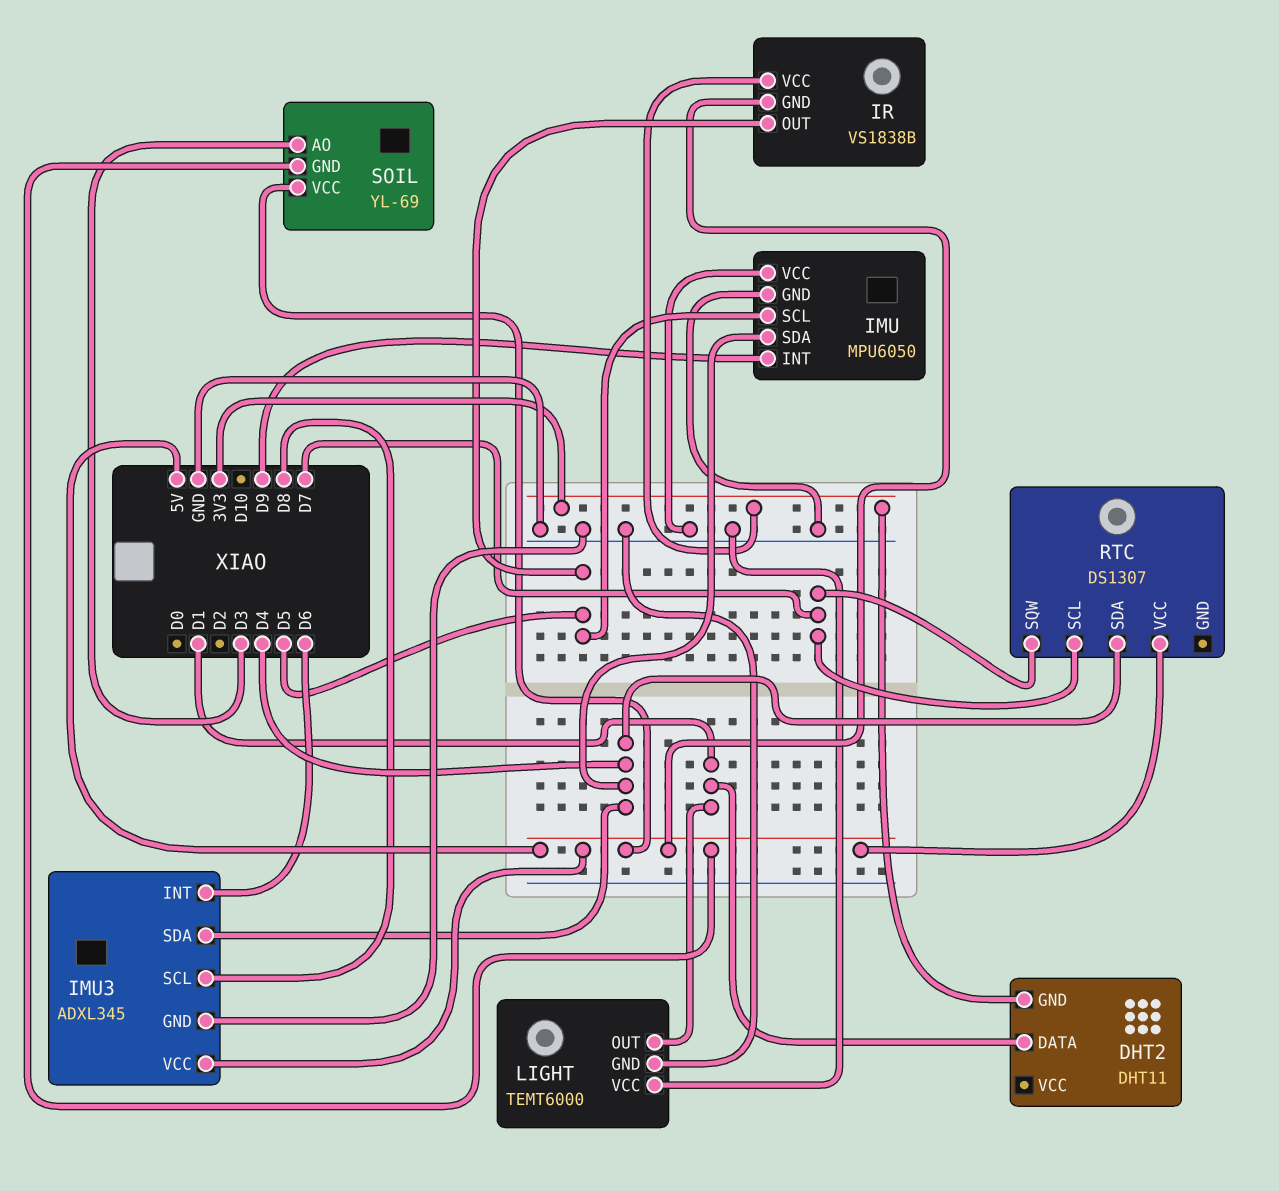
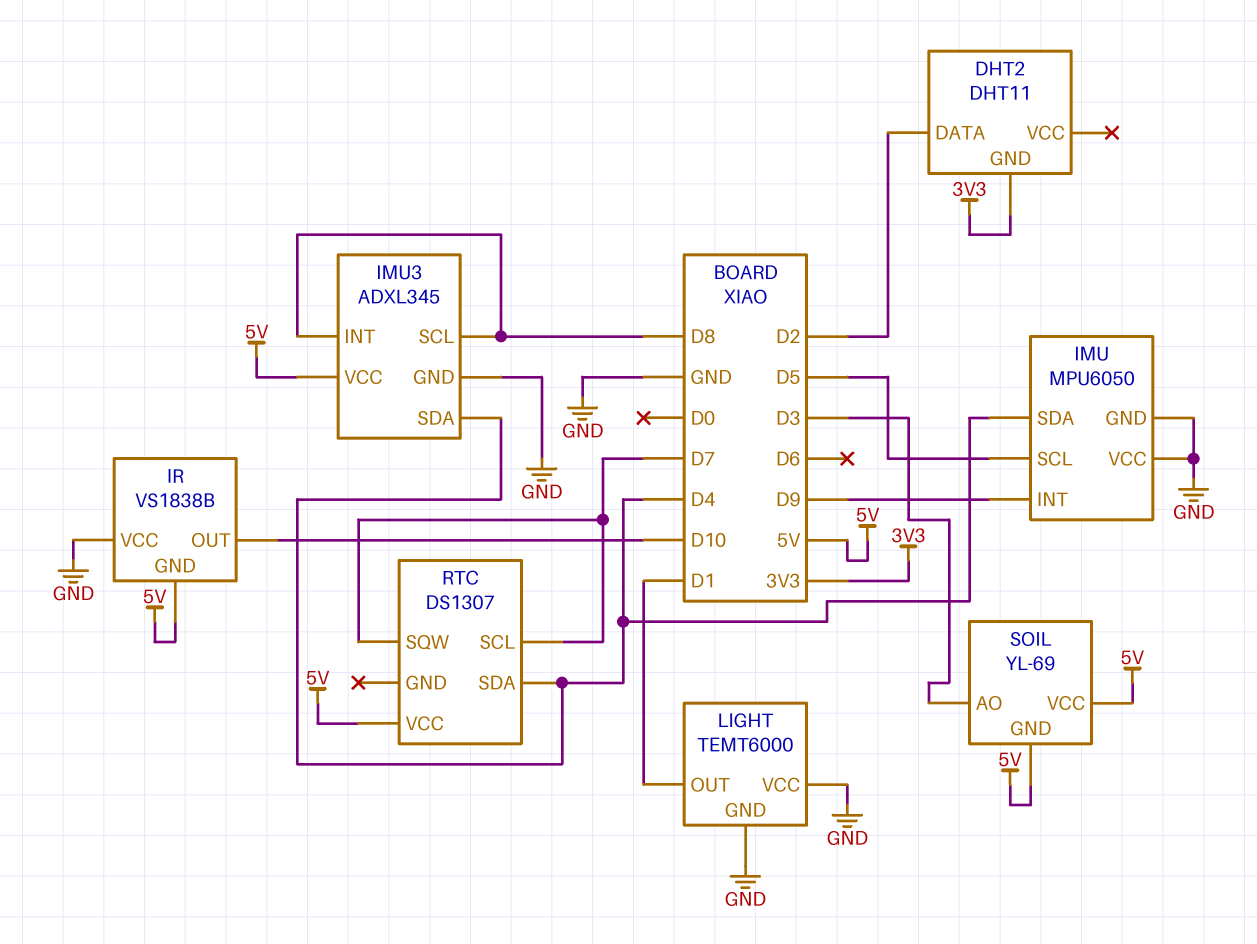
DHT2 pin DATA: D1 -> D2
IMU3 pin INT: D6 -> D8
IR pin OUT: D5 -> D10
IR pin VCC: 3V3 -> GND

